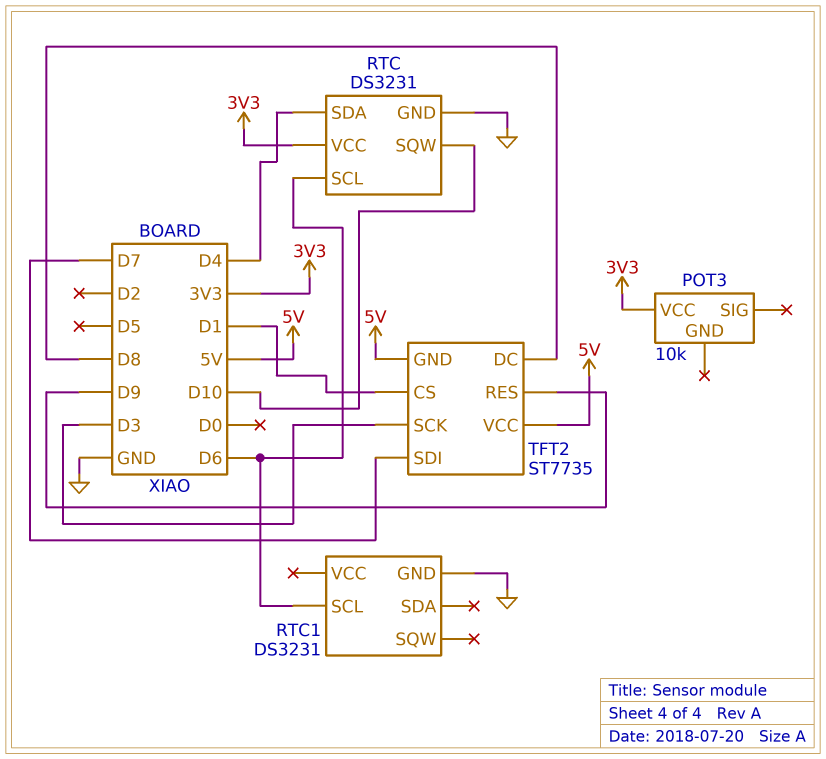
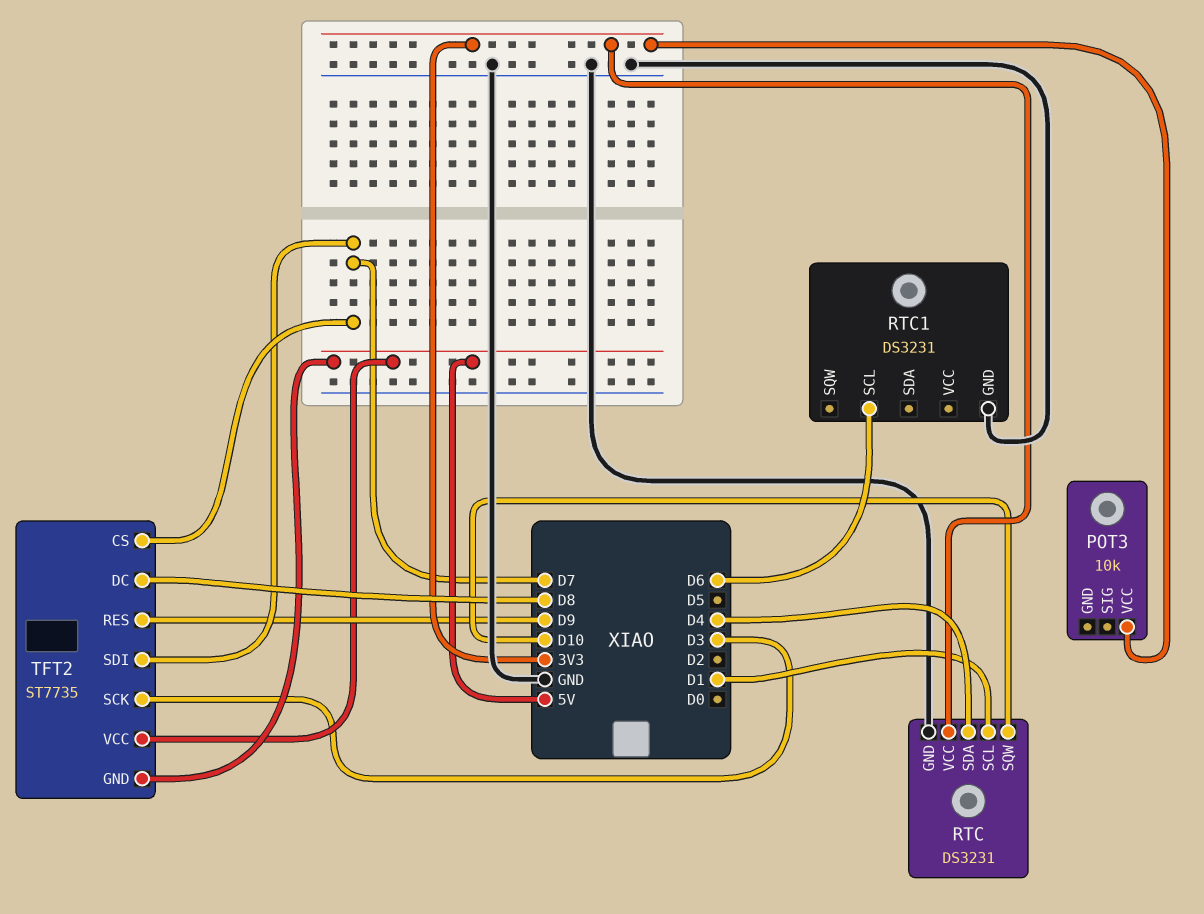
RTC pin SCL: D6 -> D1
TFT2 pin CS: D1 -> D7

